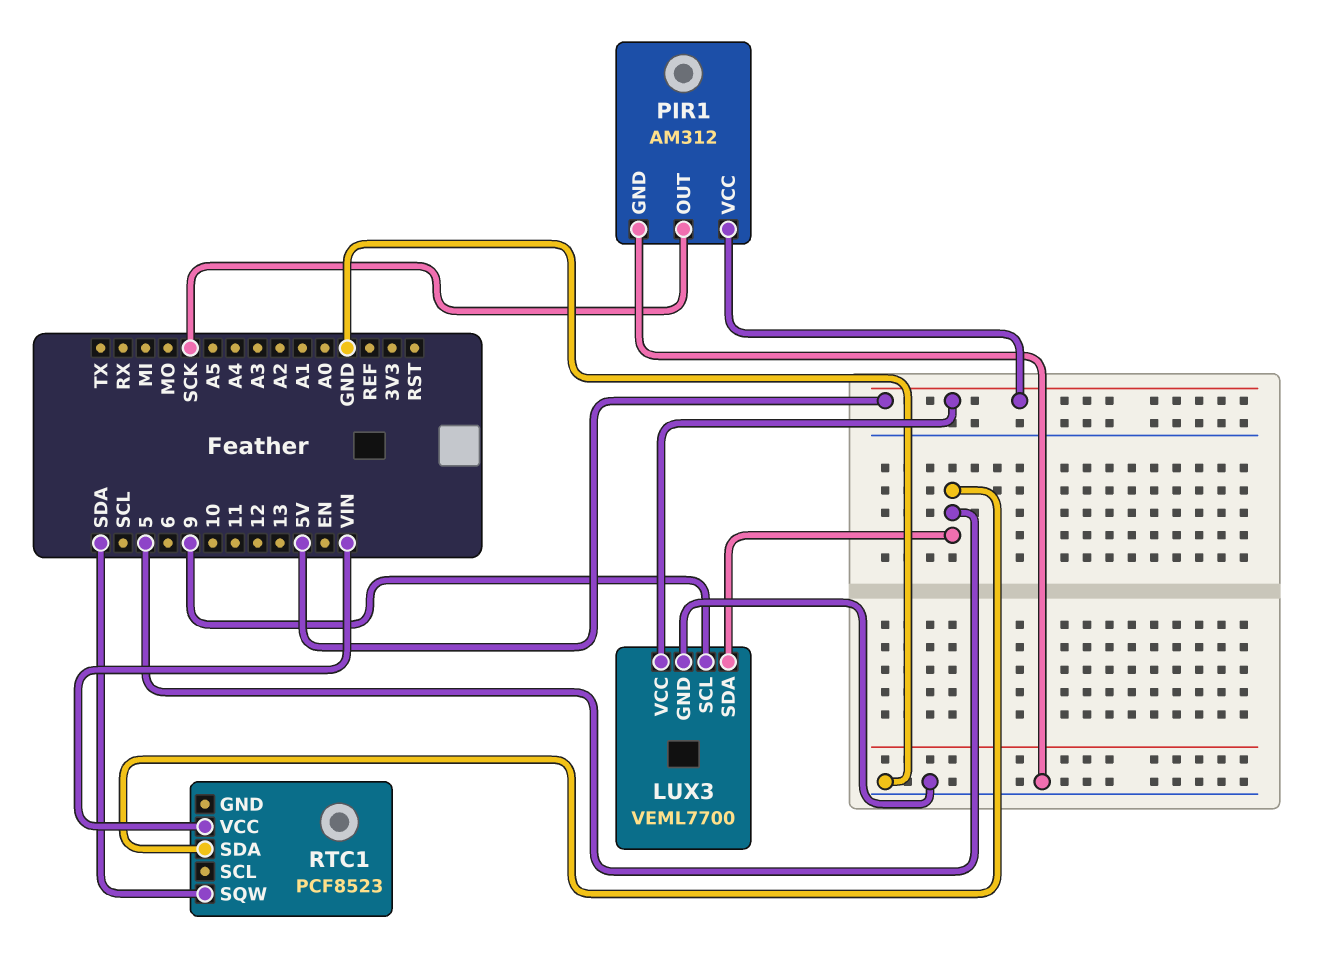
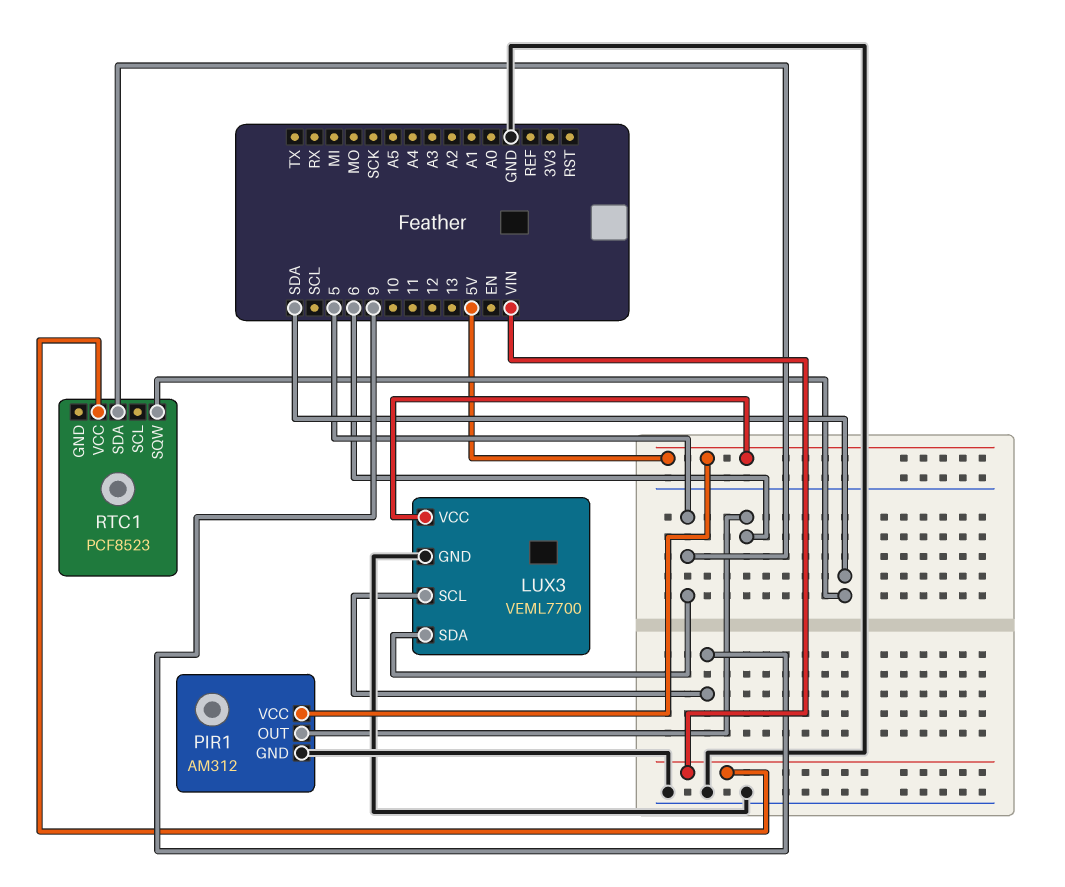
PIR1 pin OUT: SCK -> 6

